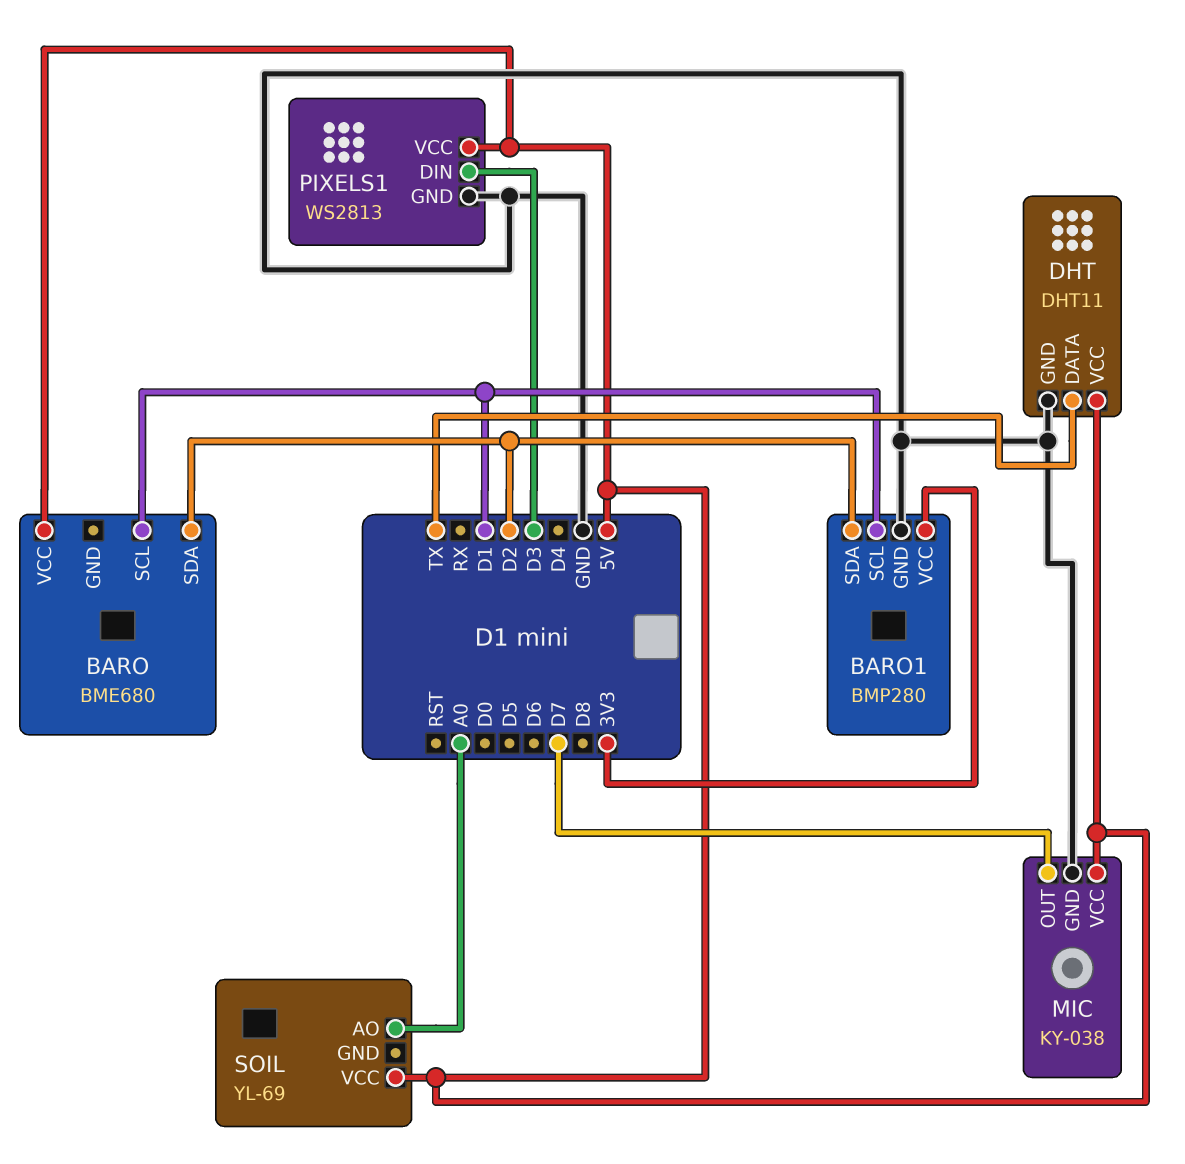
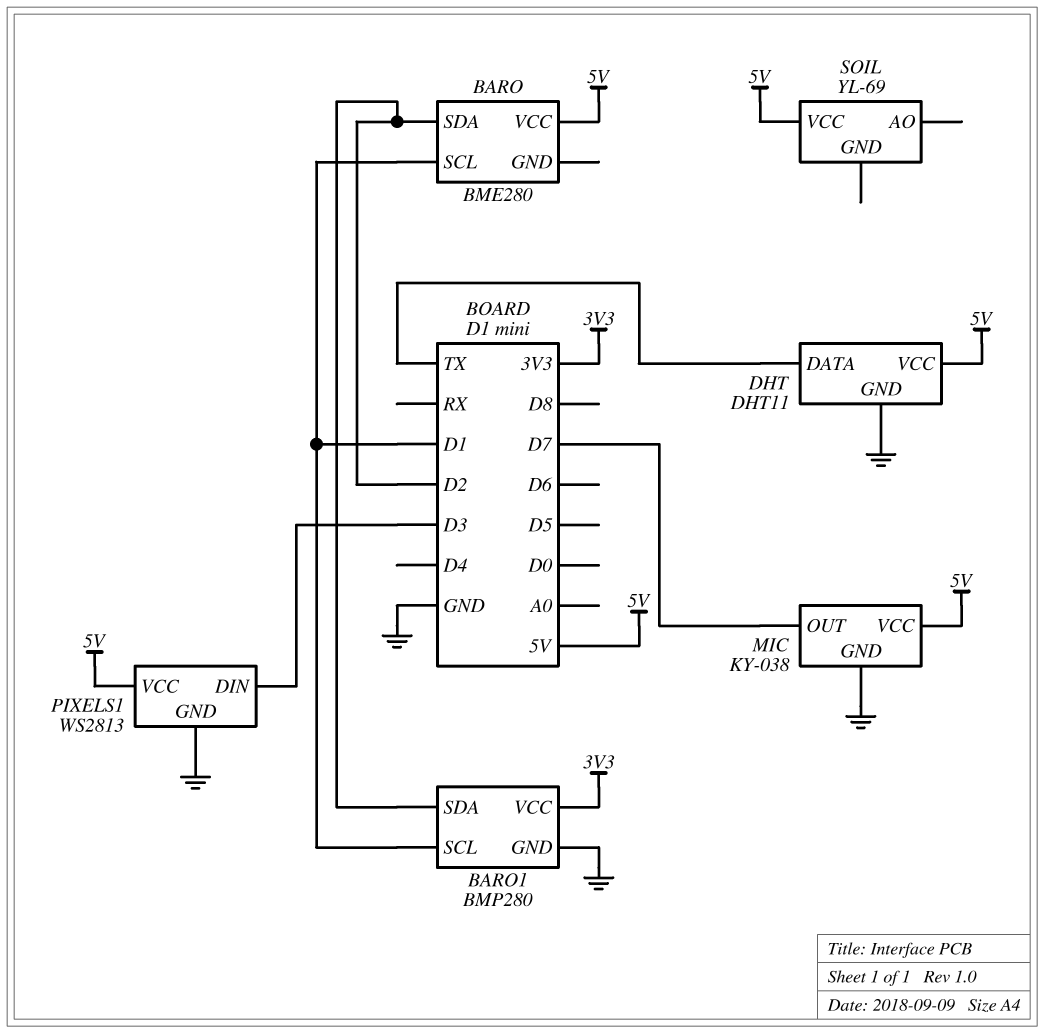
BARO: BME680 -> BME280
SOIL pin AO: A0 -> none

